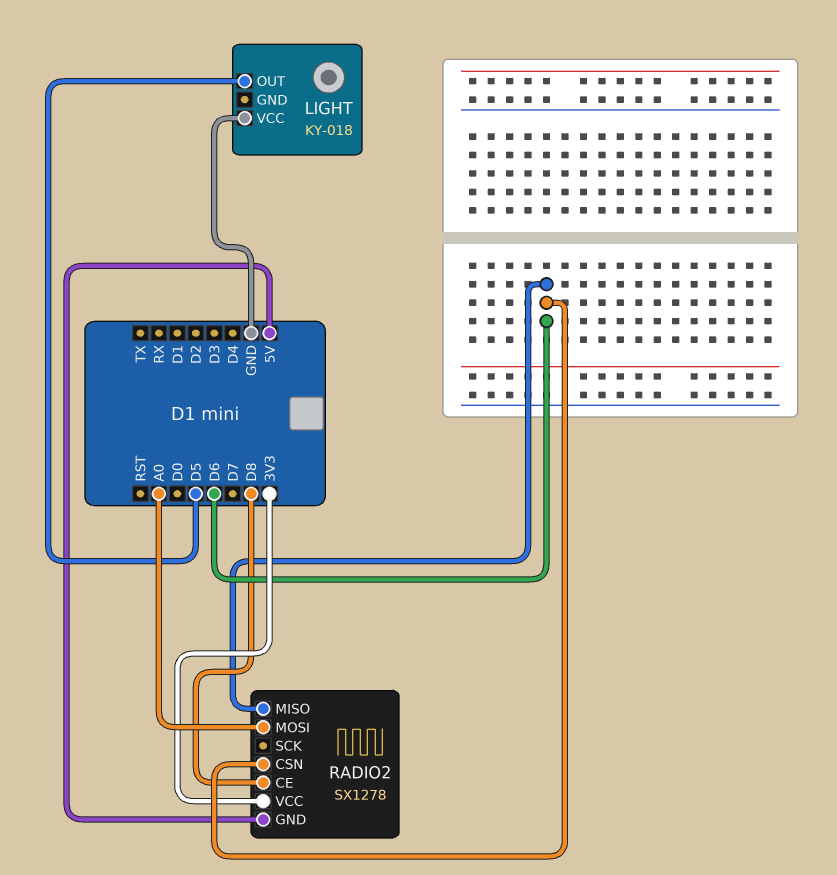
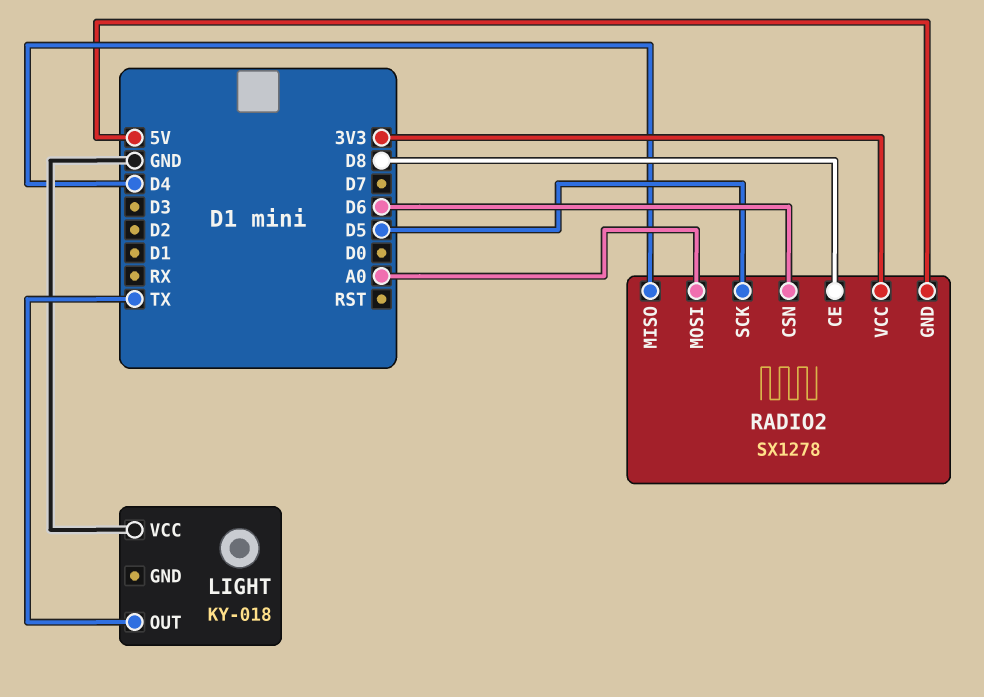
LIGHT pin OUT: D5 -> TX
RADIO2 pin MISO: D6 -> D4
RADIO2 pin SCK: none -> D5

